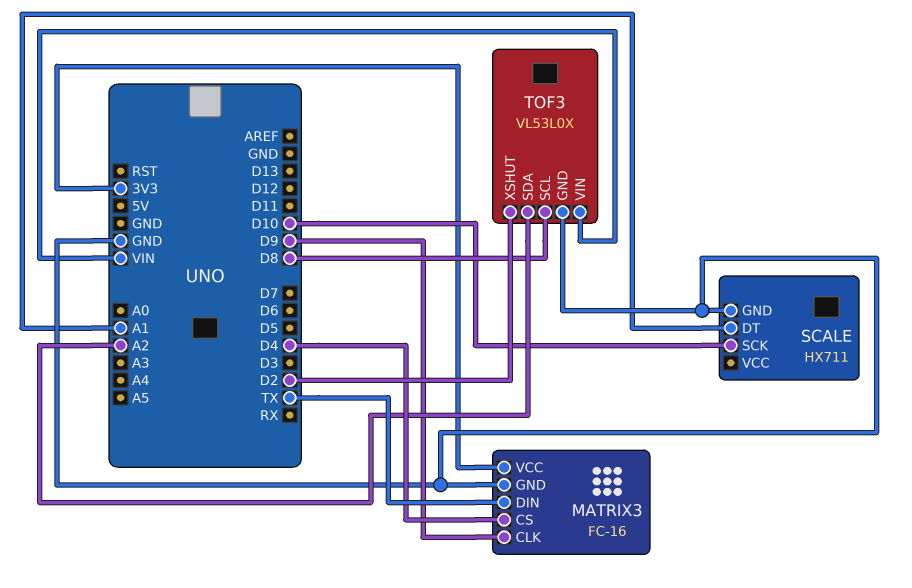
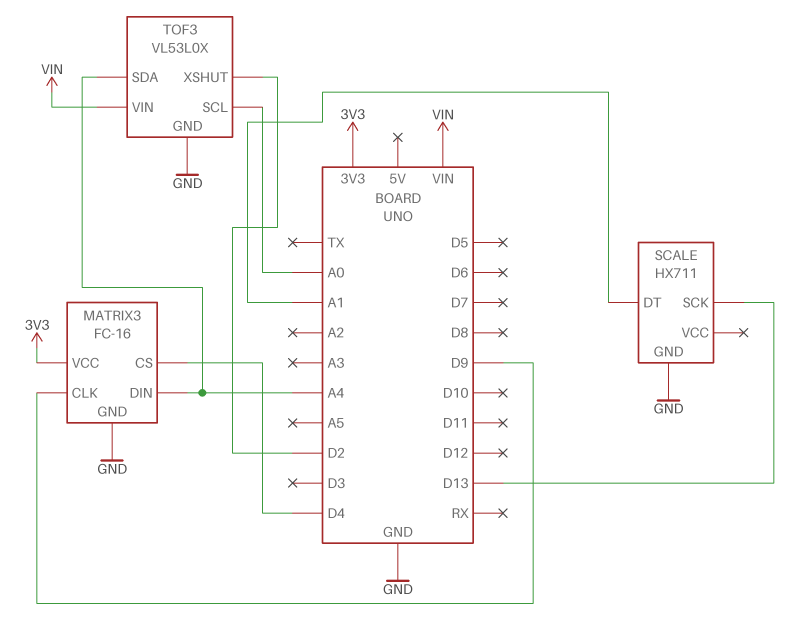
MATRIX3 pin DIN: TX -> A4
SCALE pin SCK: D10 -> D13
TOF3 pin SCL: D8 -> A0
TOF3 pin SDA: A2 -> A4

